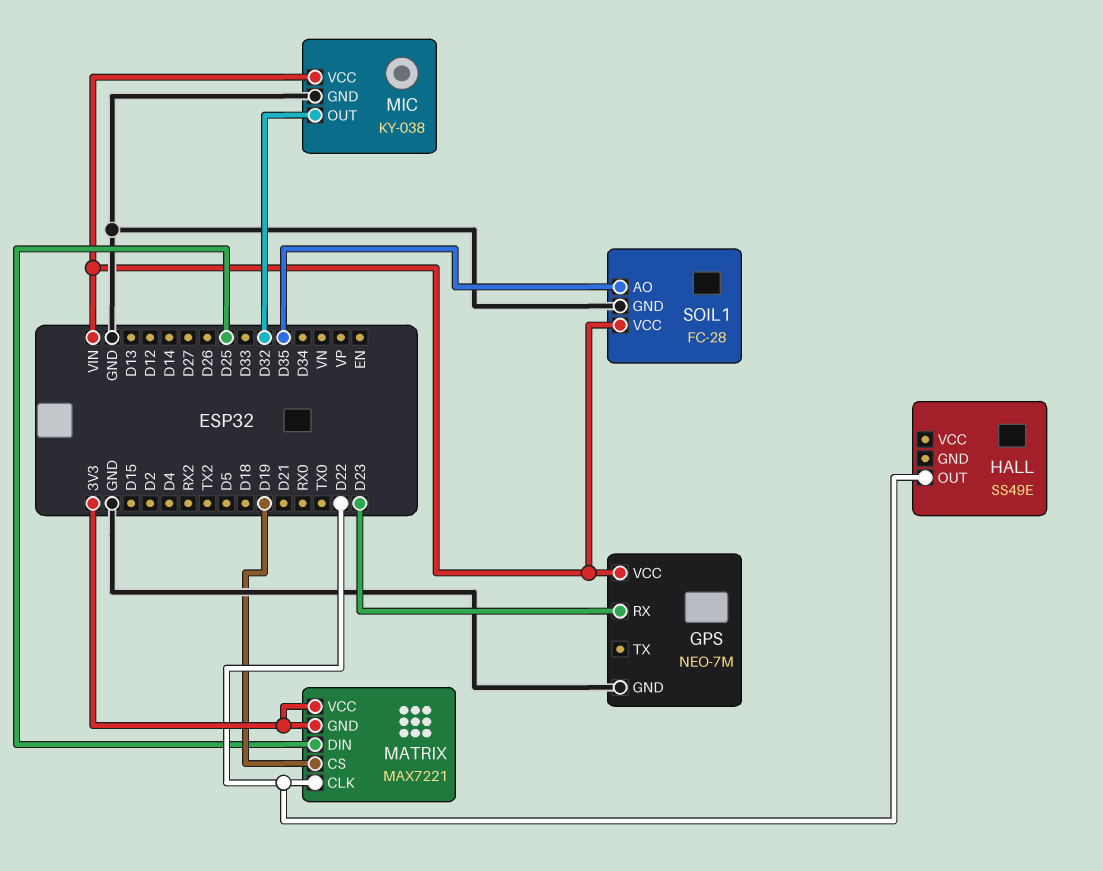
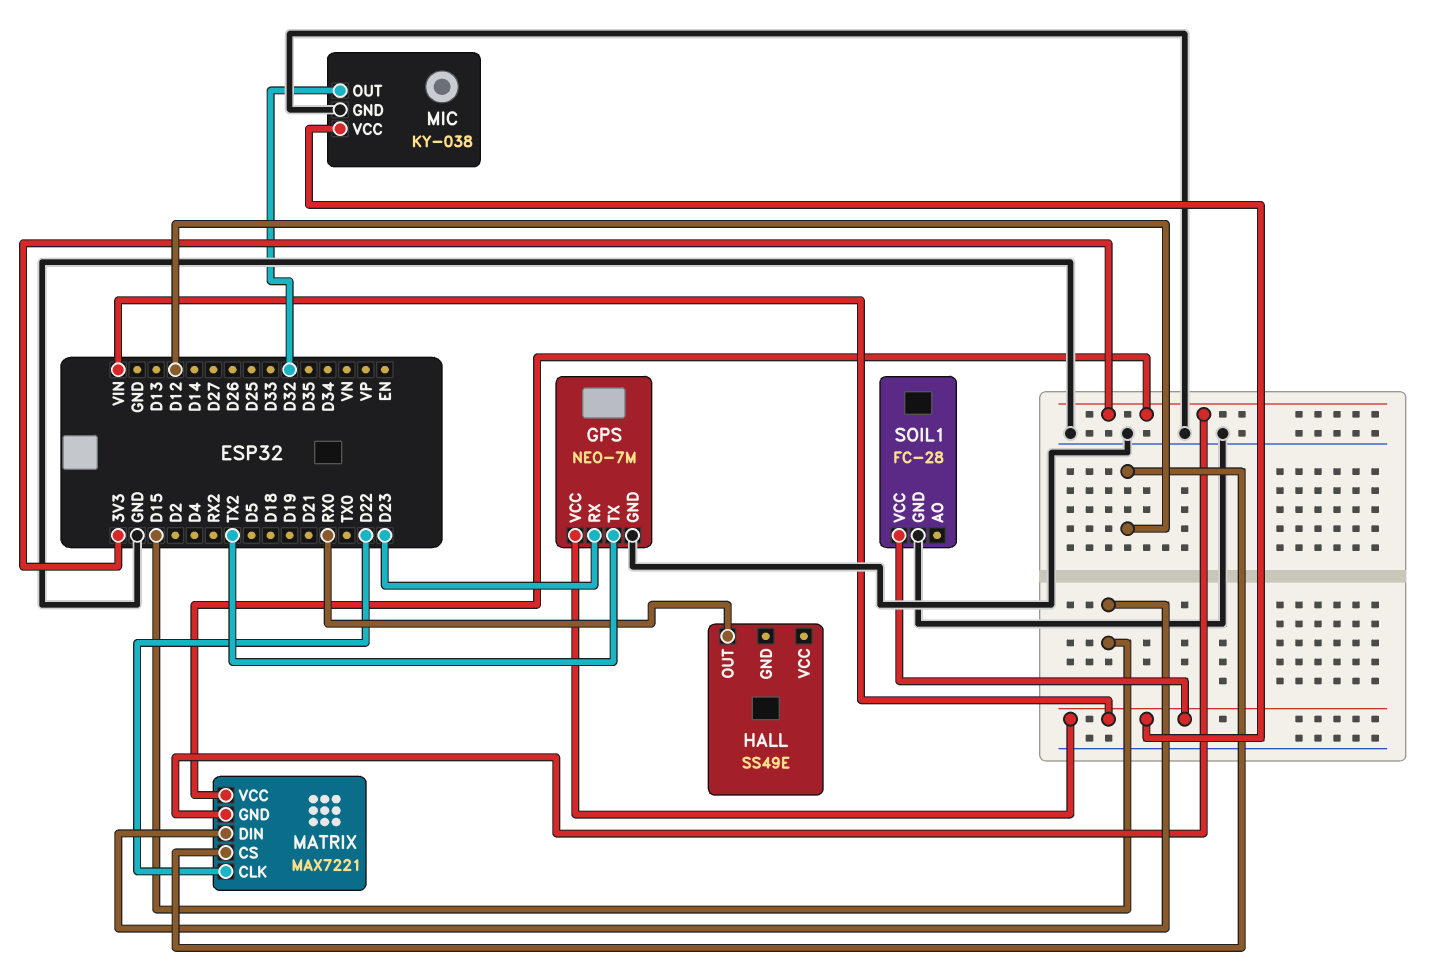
GPS pin TX: none -> TX2
HALL pin OUT: D22 -> RX0
MATRIX pin CS: D19 -> D12
MATRIX pin DIN: D25 -> D15
SOIL1 pin AO: D35 -> none

